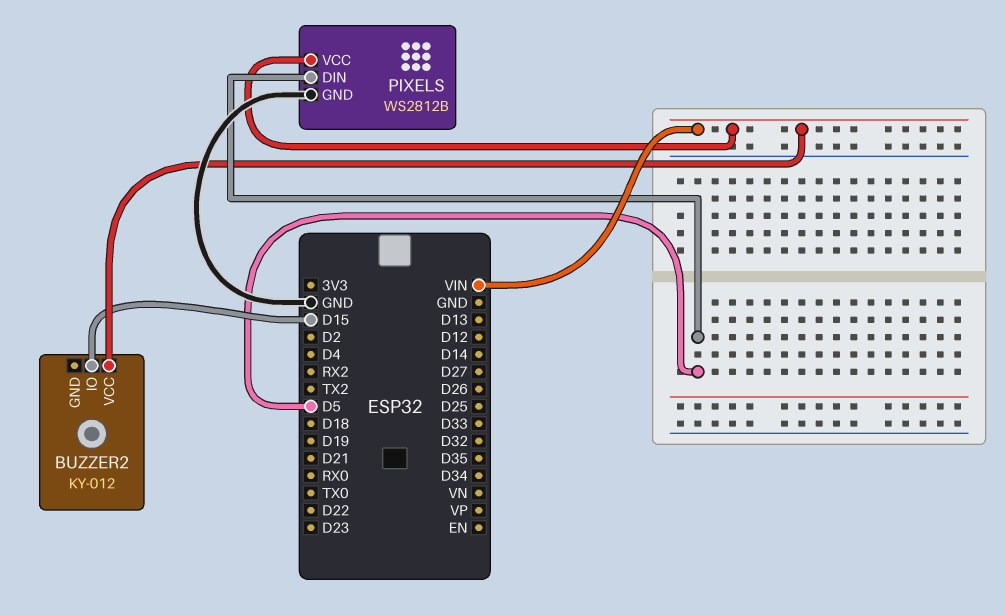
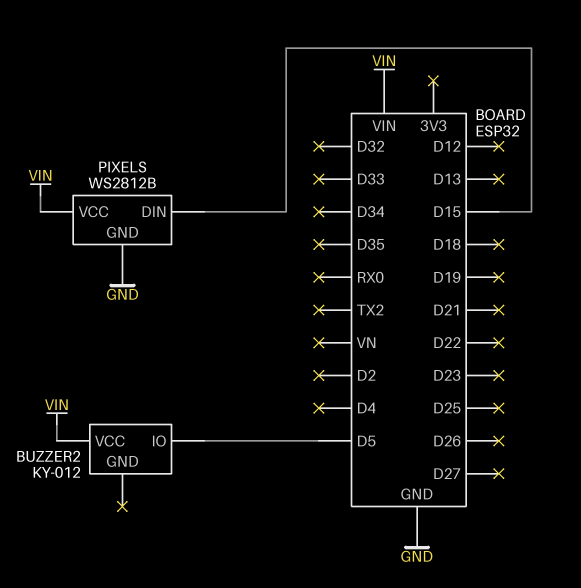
BUZZER2 pin IO: D15 -> D5
PIXELS pin DIN: D5 -> D15

